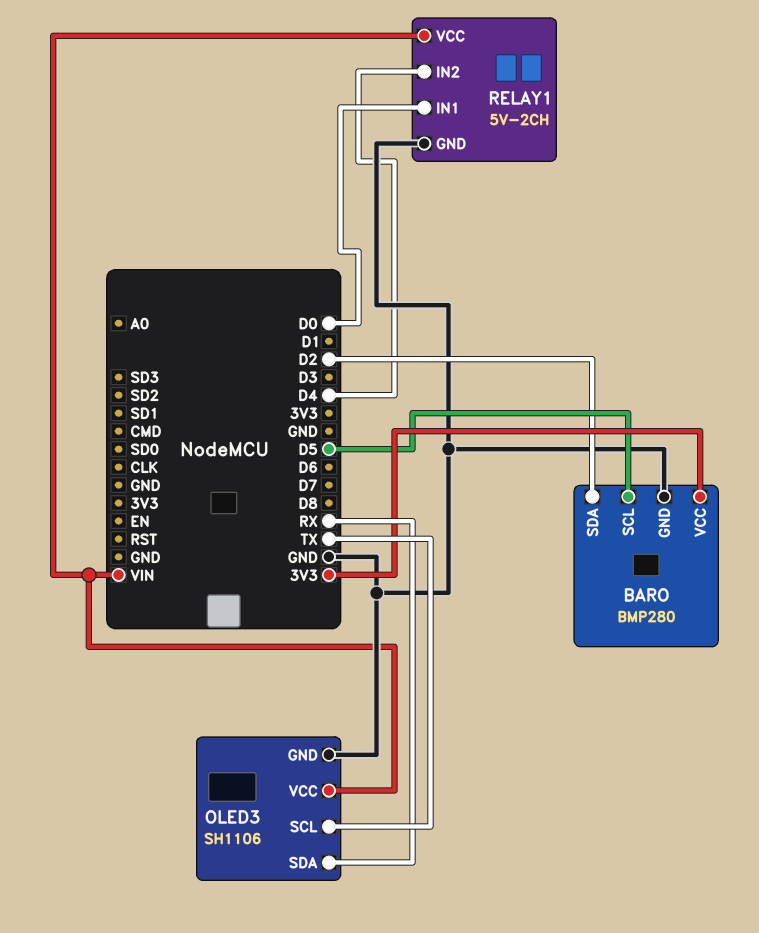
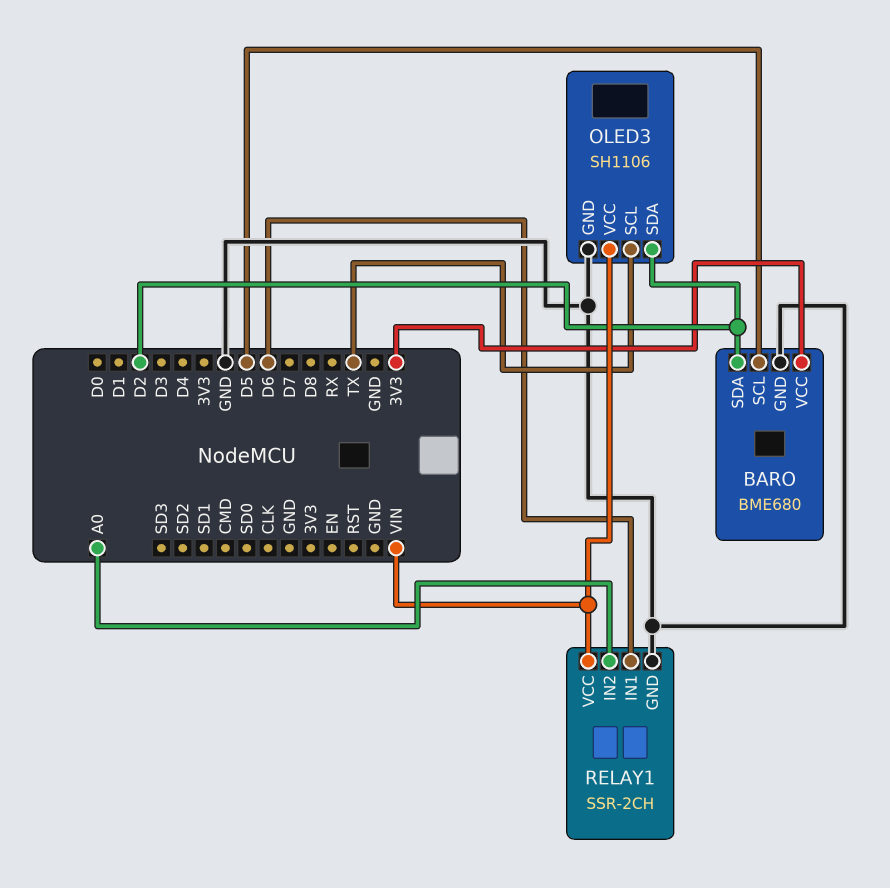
BARO: BMP280 -> BME680
OLED3 pin SDA: RX -> D2
RELAY1: 5V-2CH -> SSR-2CH
RELAY1 pin IN1: D0 -> D6
RELAY1 pin IN2: D4 -> A0

